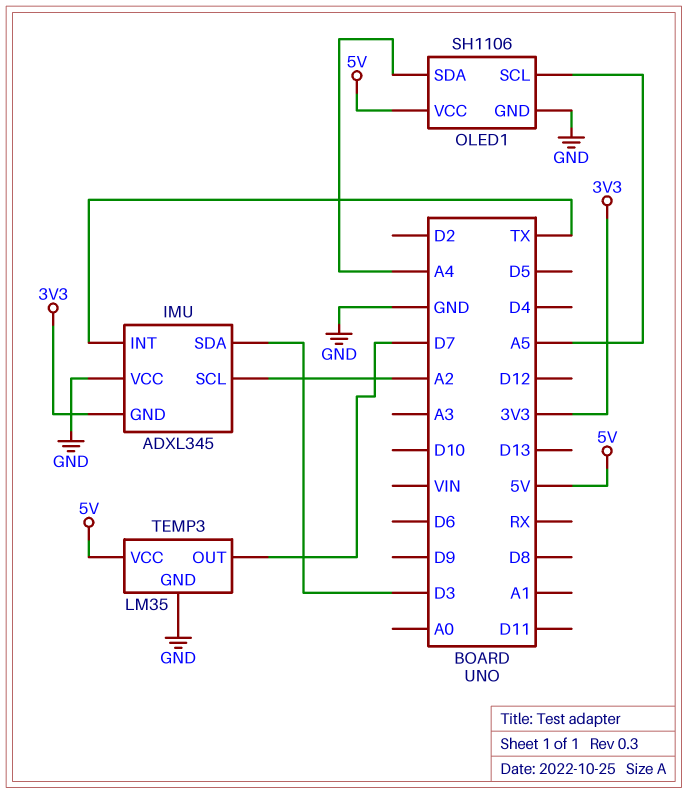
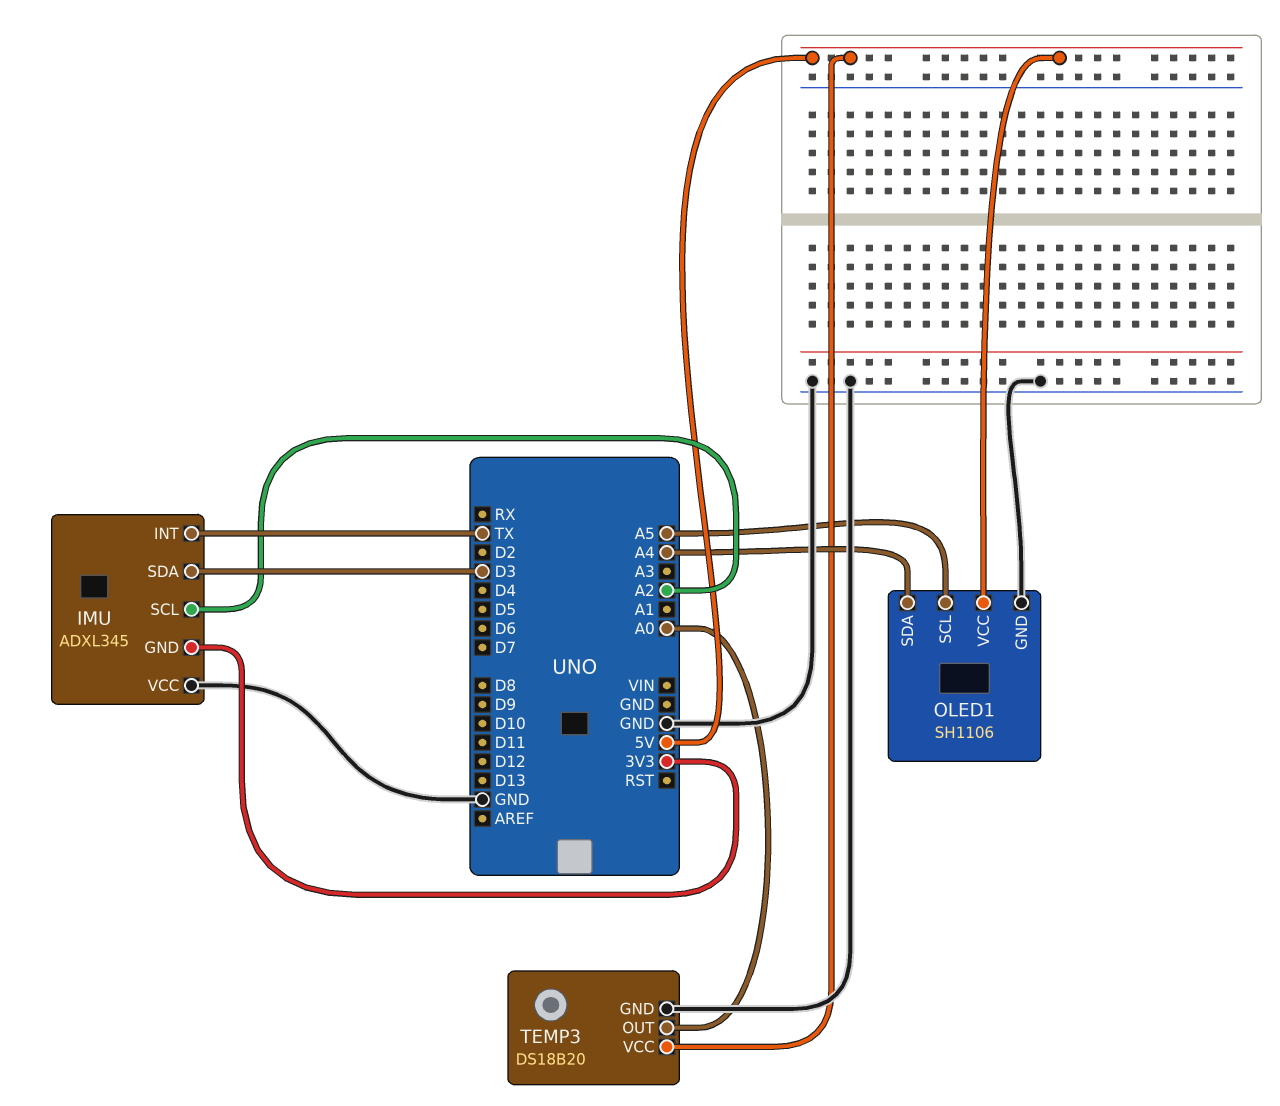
TEMP3: LM35 -> DS18B20
TEMP3 pin OUT: D7 -> A0

